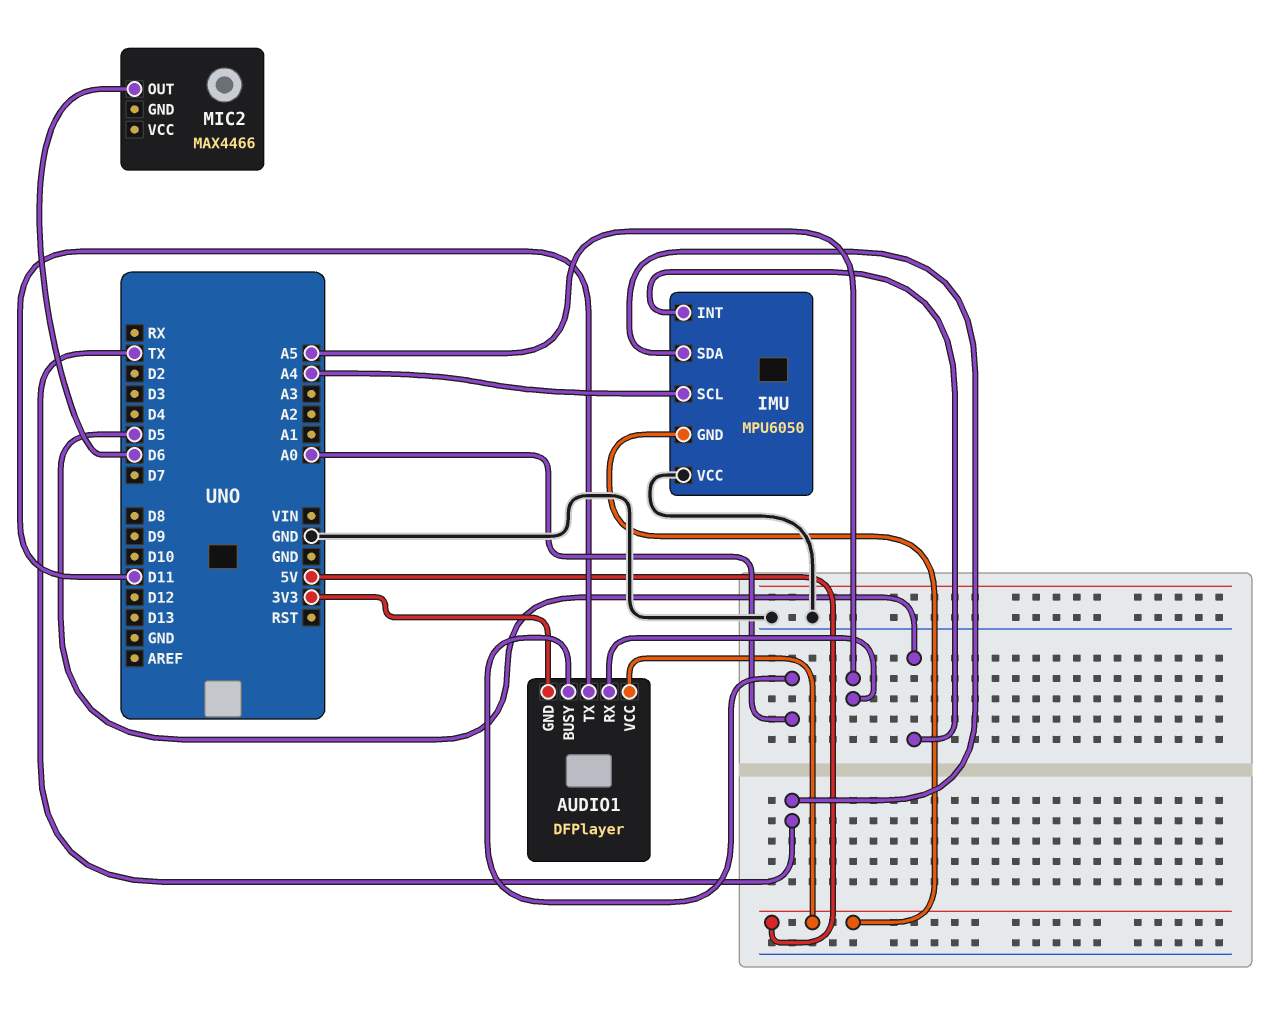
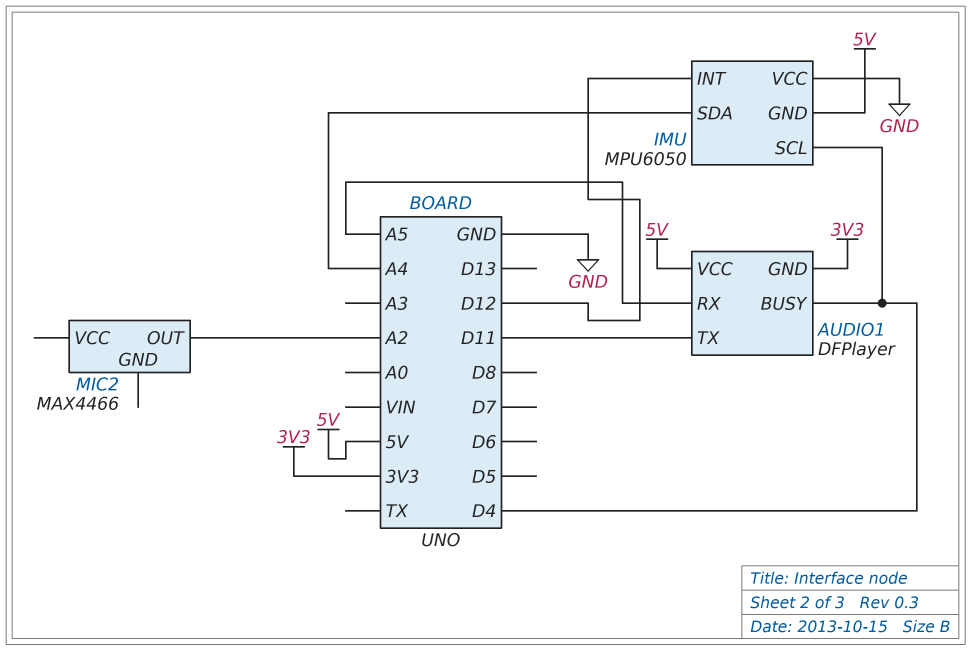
AUDIO1 pin BUSY: A0 -> D4
IMU pin INT: D5 -> D12
IMU pin SCL: A4 -> D4
IMU pin SDA: TX -> A4
MIC2 pin OUT: D6 -> A2

